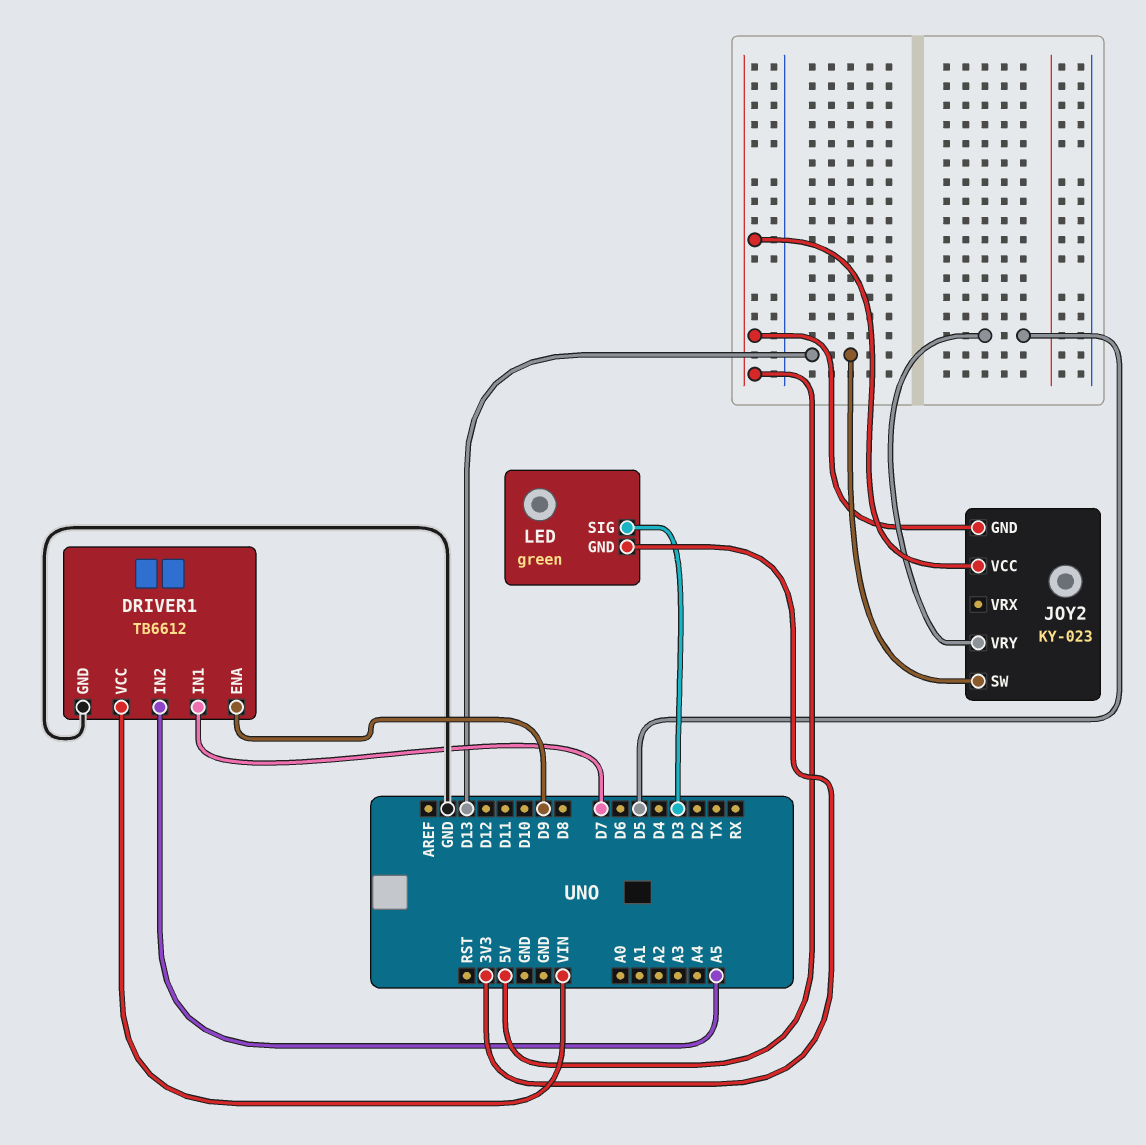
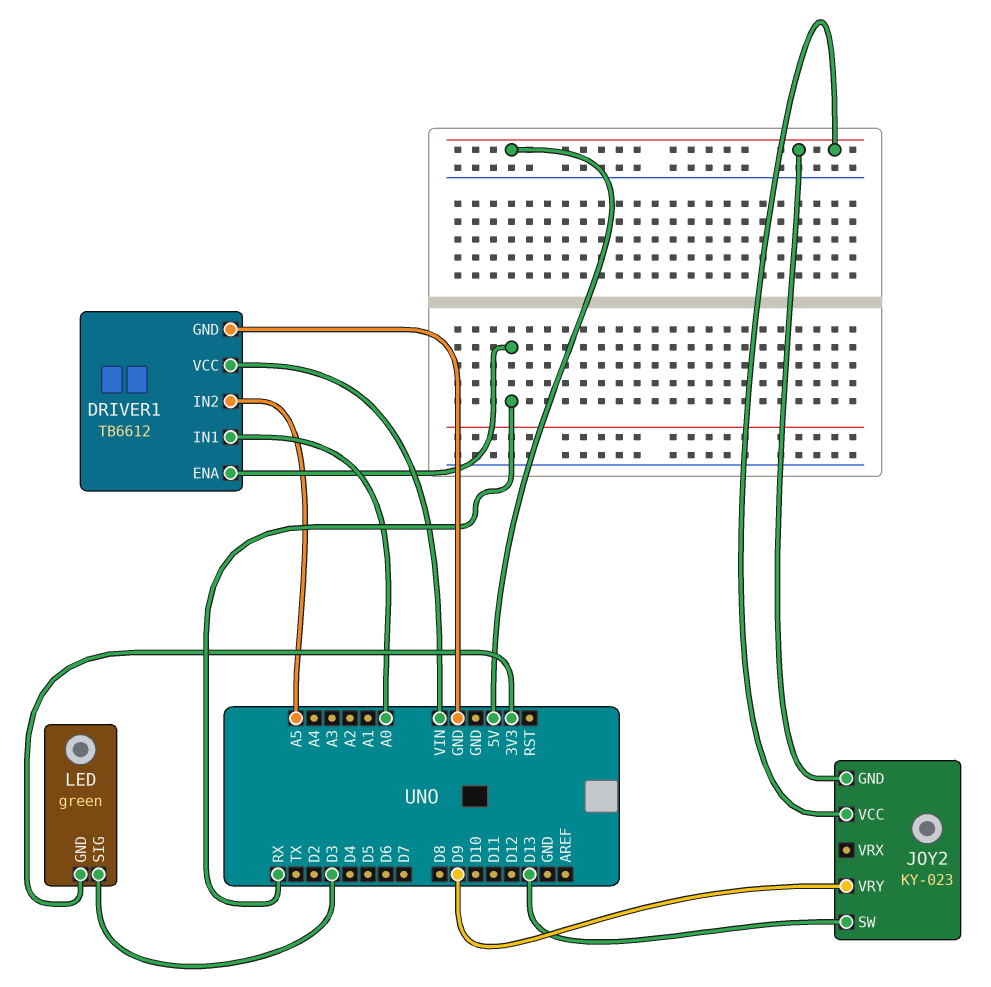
DRIVER1 pin ENA: D9 -> RX
DRIVER1 pin IN1: D7 -> A0
JOY2 pin VRY: D5 -> D9

